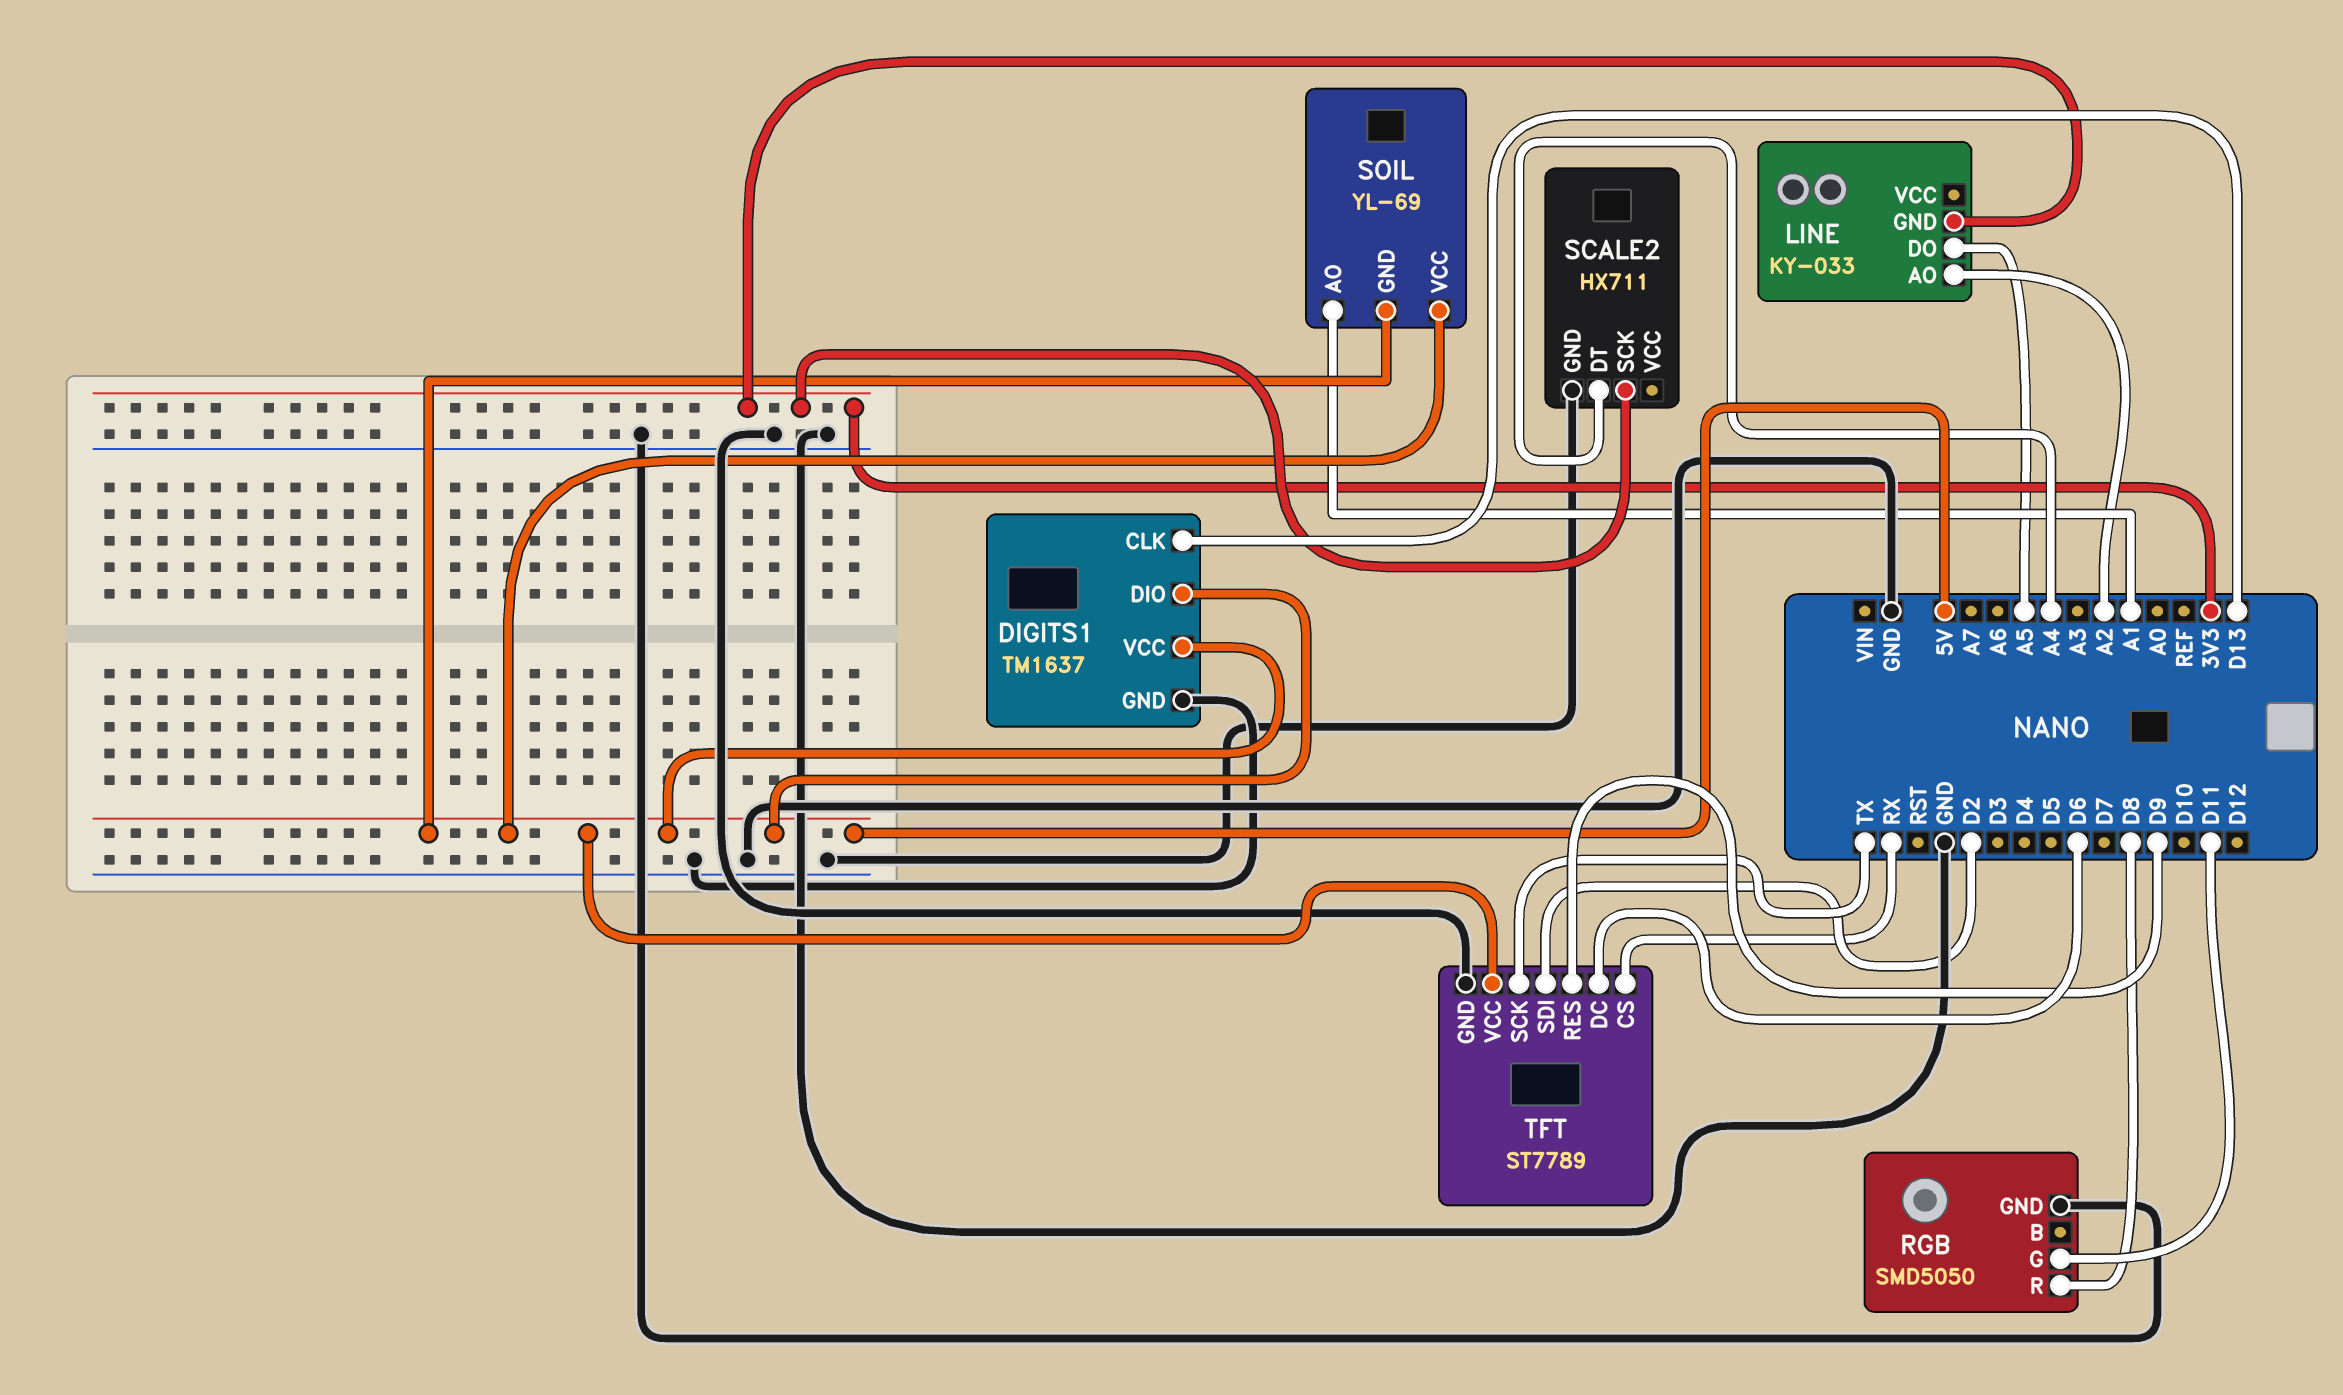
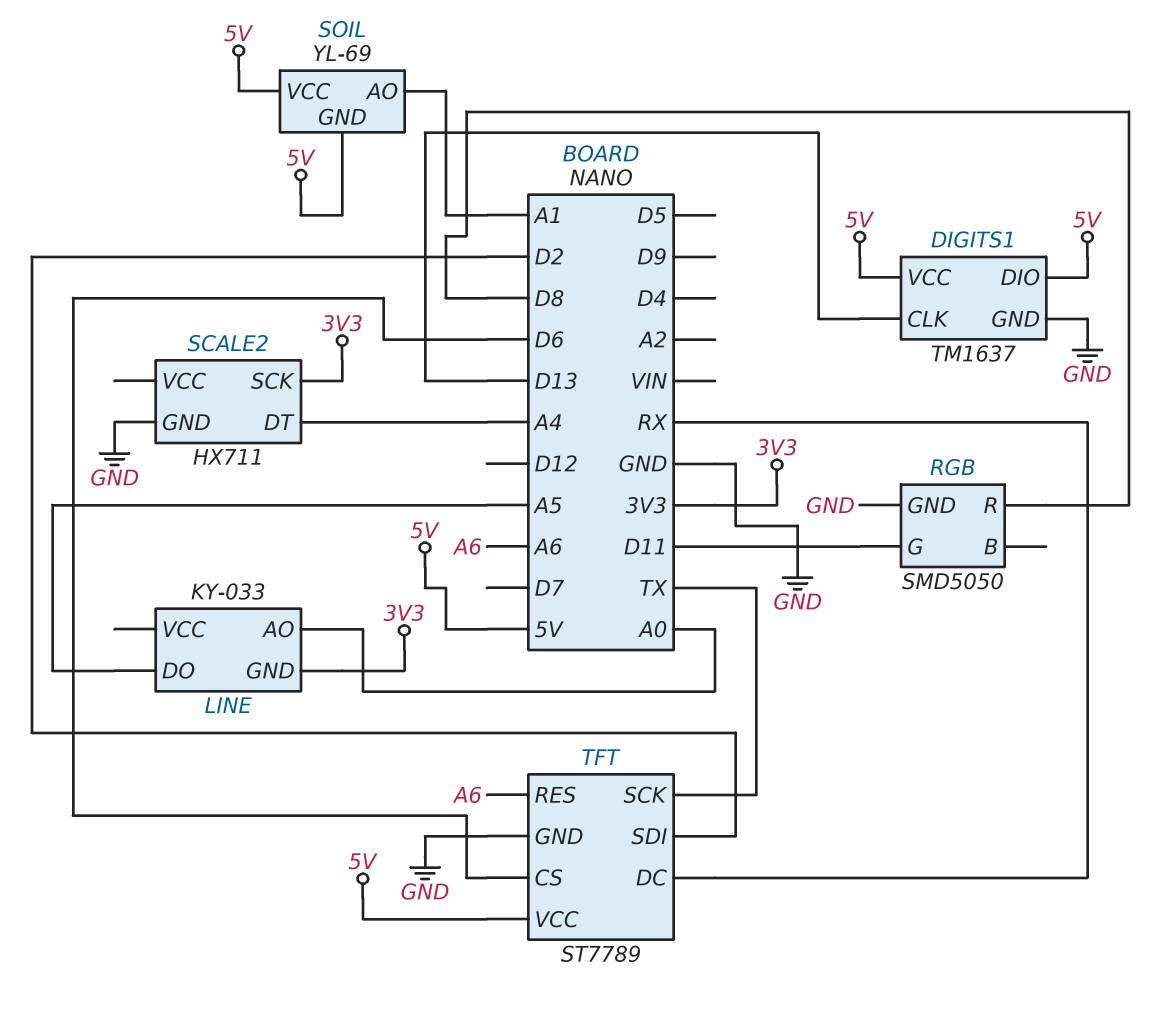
LINE pin AO: A2 -> A0
TFT pin CS: RX -> D6
TFT pin DC: D6 -> RX
TFT pin RES: D9 -> A6

